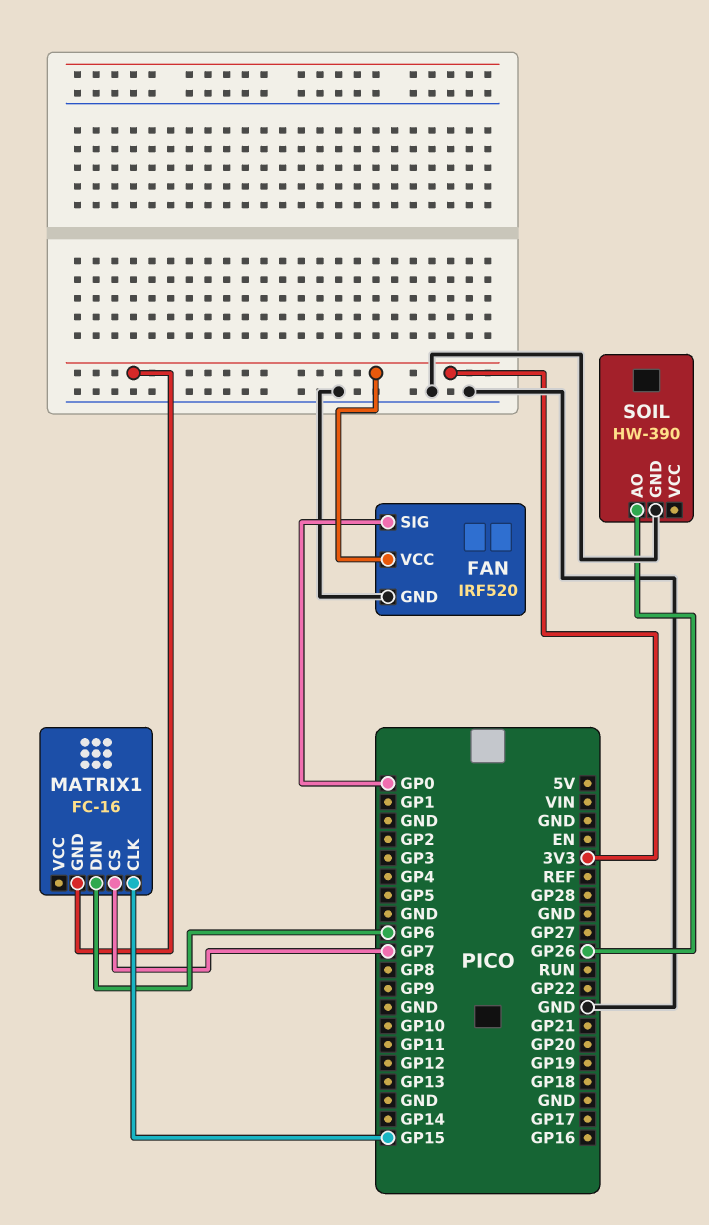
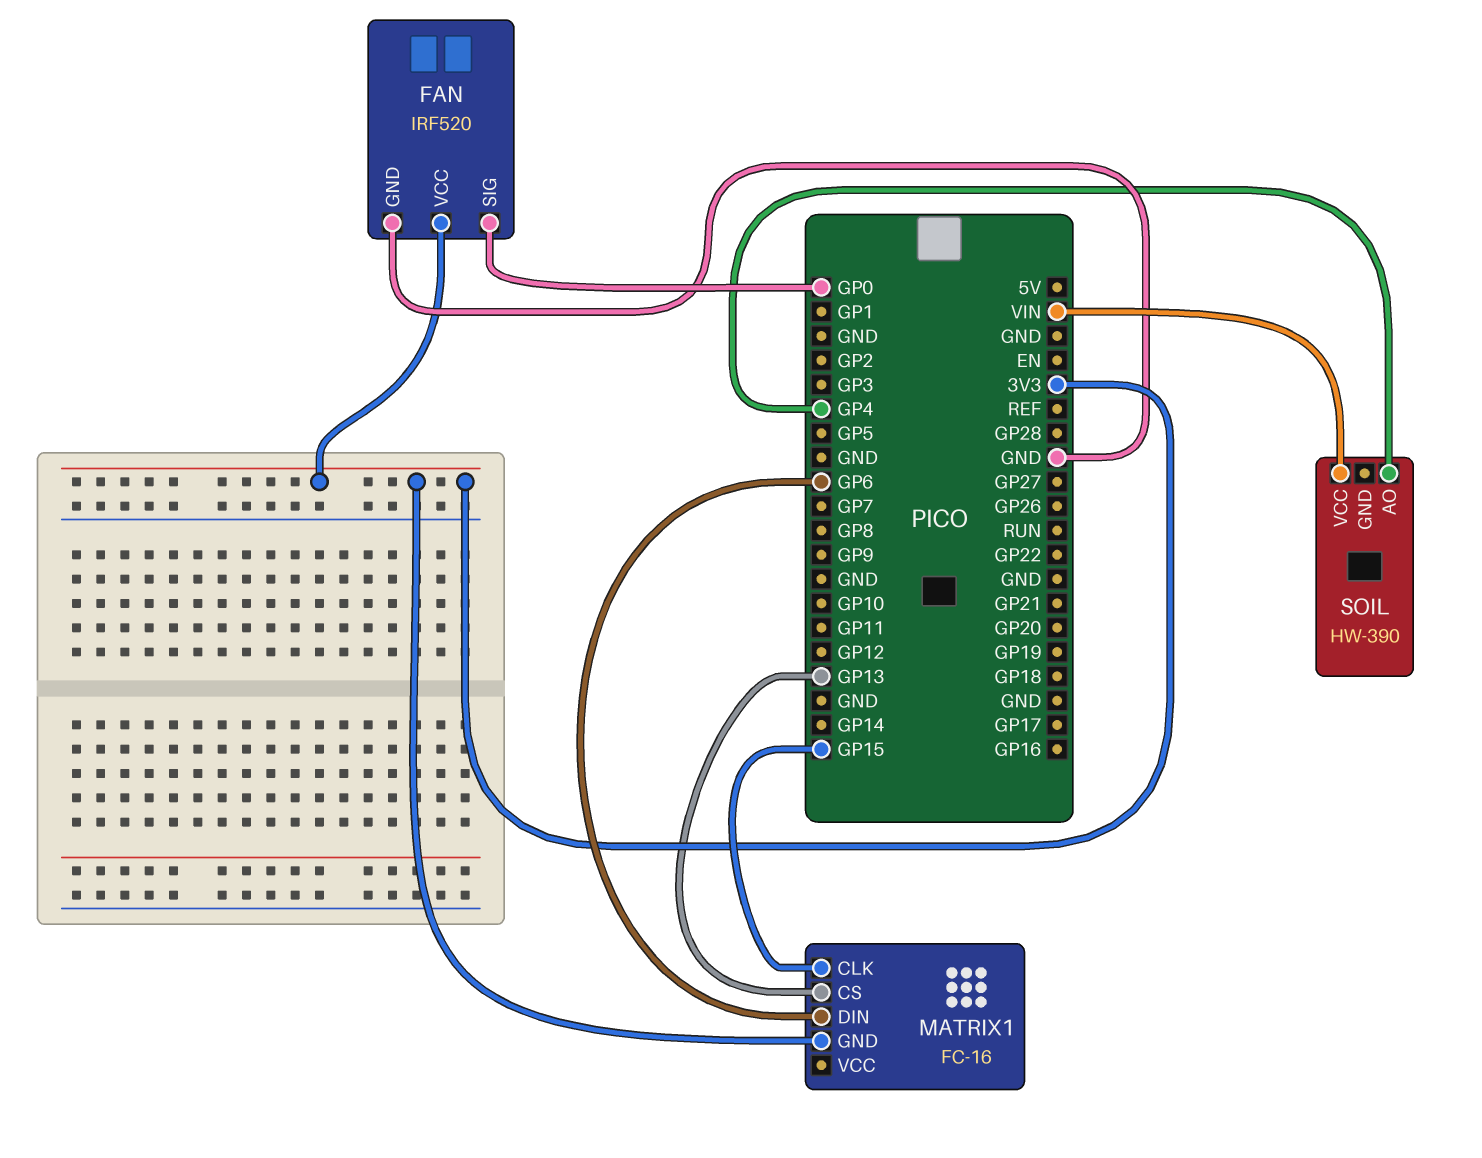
MATRIX1 pin CS: GP7 -> GP13
SOIL pin AO: GP26 -> GP4
SOIL pin GND: GND -> none
SOIL pin VCC: none -> VIN

